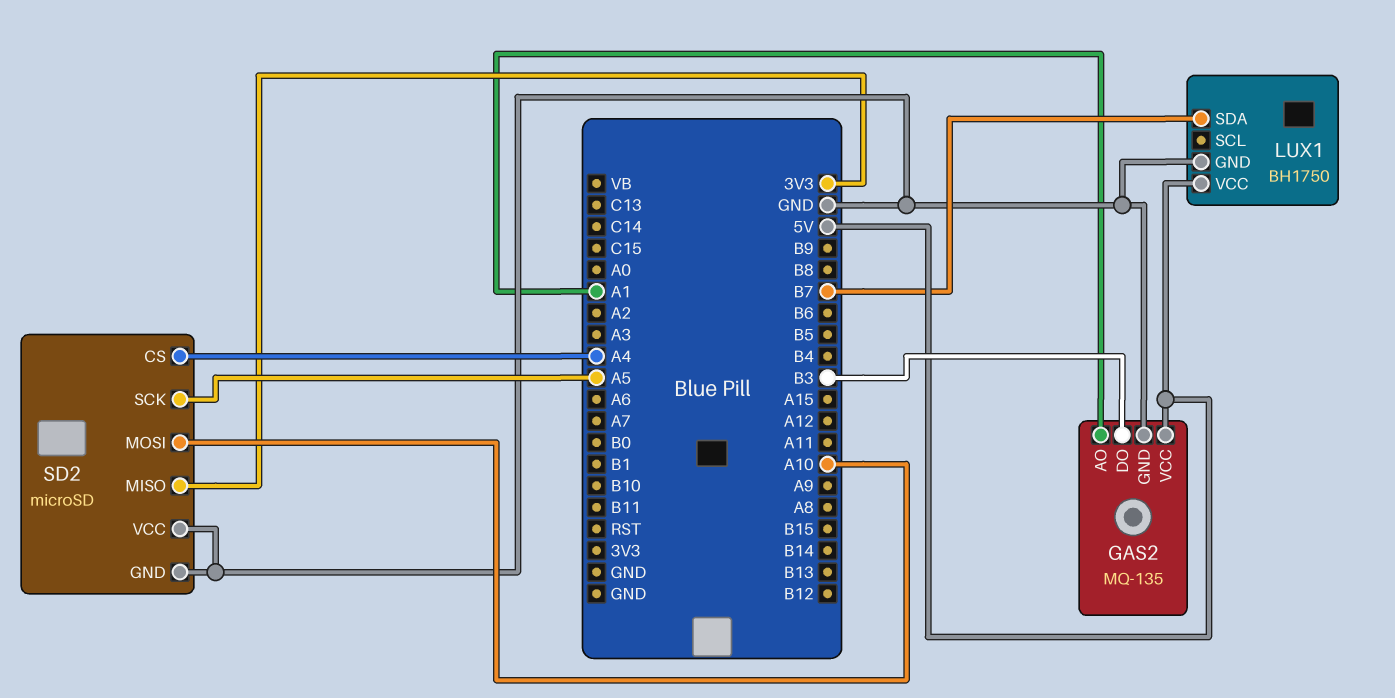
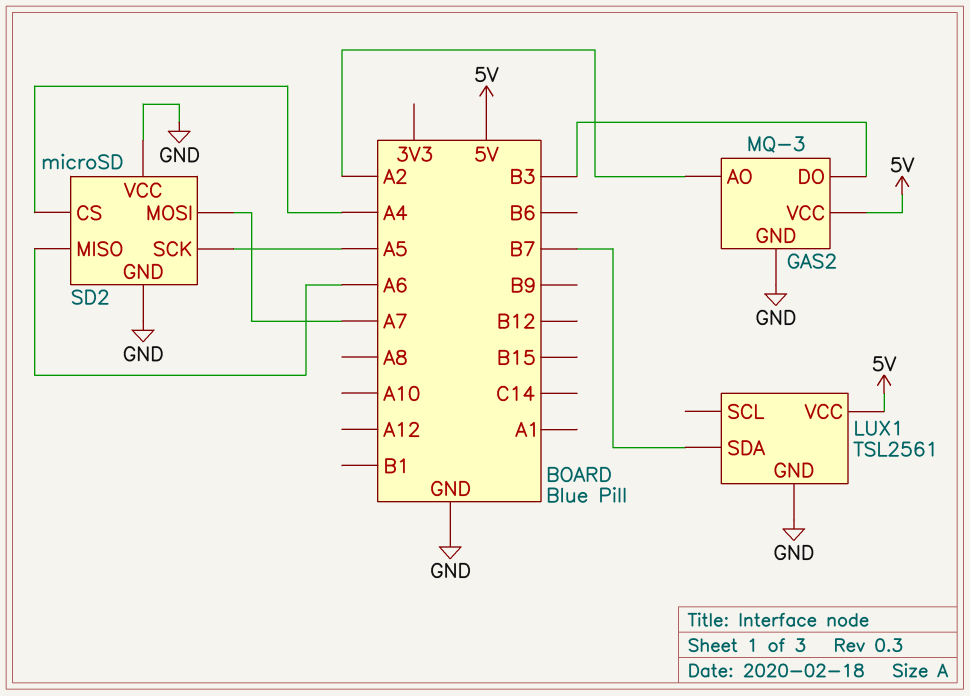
GAS2: MQ-135 -> MQ-3
GAS2 pin AO: A1 -> A2
LUX1: BH1750 -> TSL2561
SD2 pin MISO: 3V3 -> A6
SD2 pin MOSI: A10 -> A7

